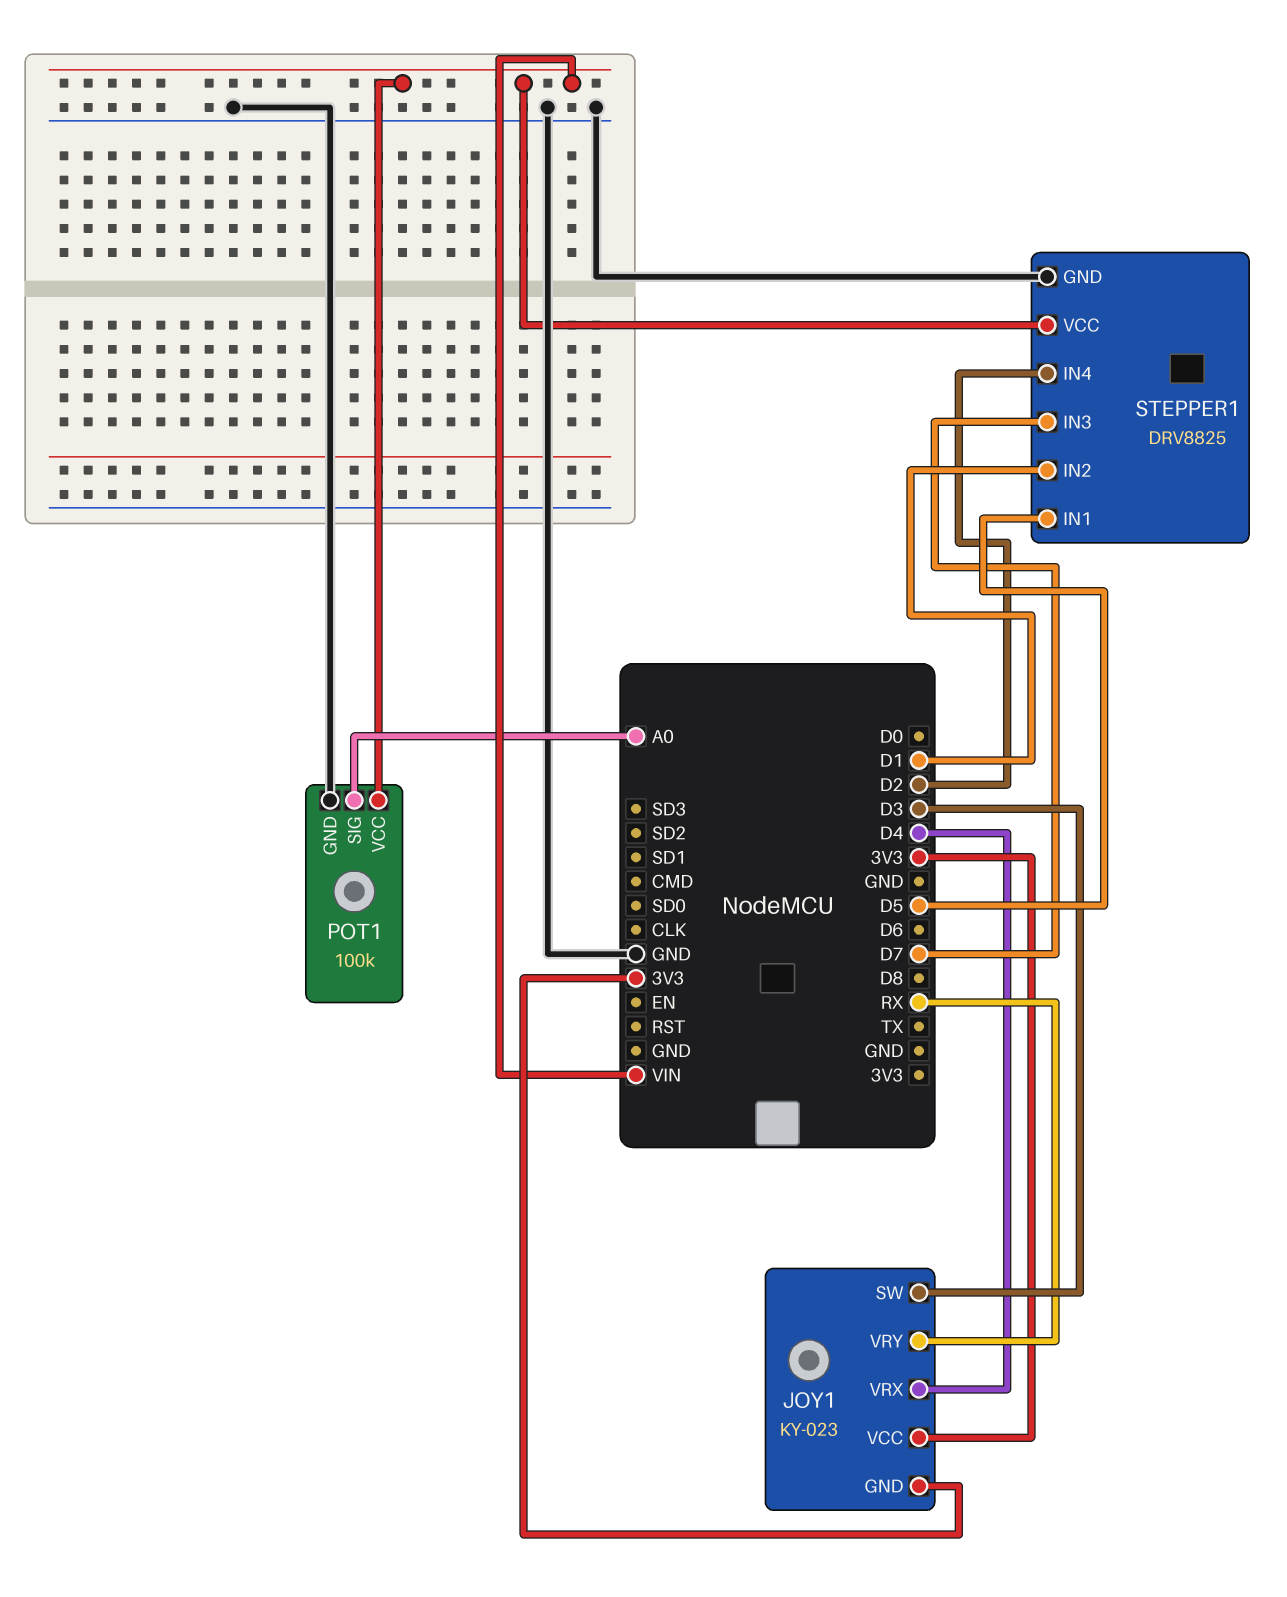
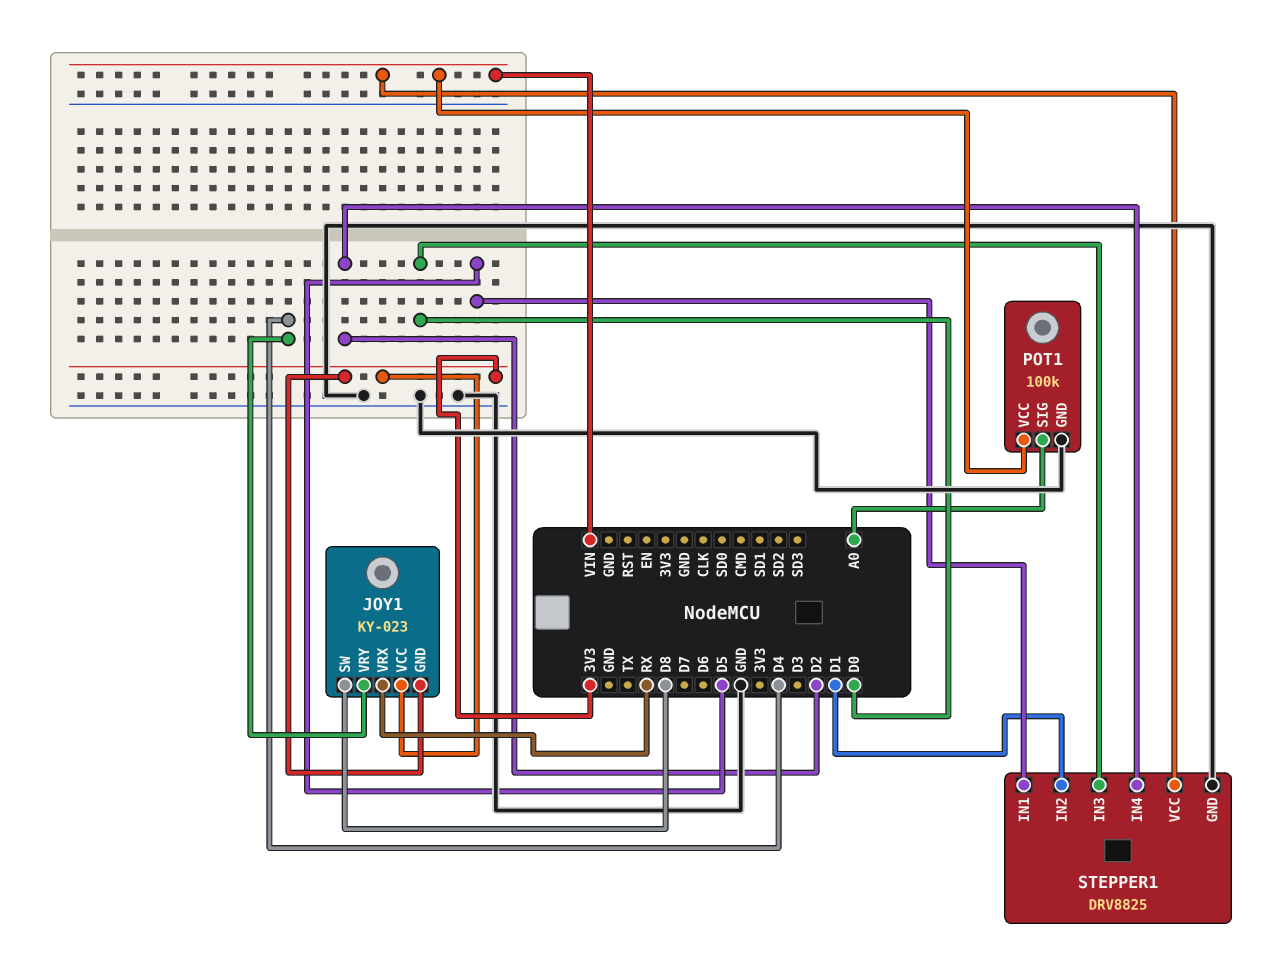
JOY1 pin SW: D3 -> D8
JOY1 pin VRX: D4 -> RX
JOY1 pin VRY: RX -> D4
STEPPER1 pin IN3: D7 -> D0

